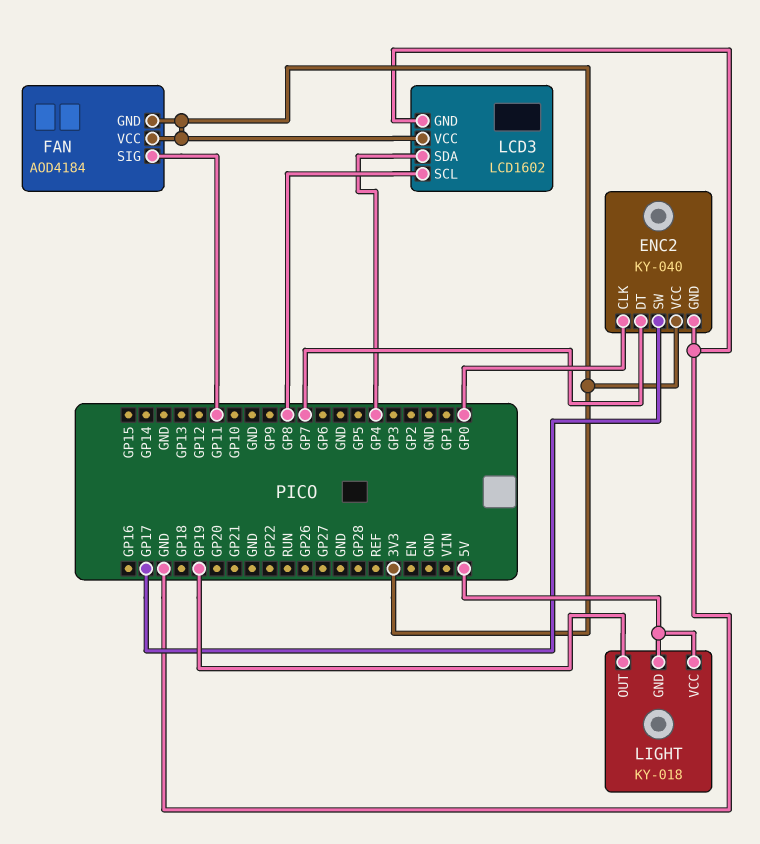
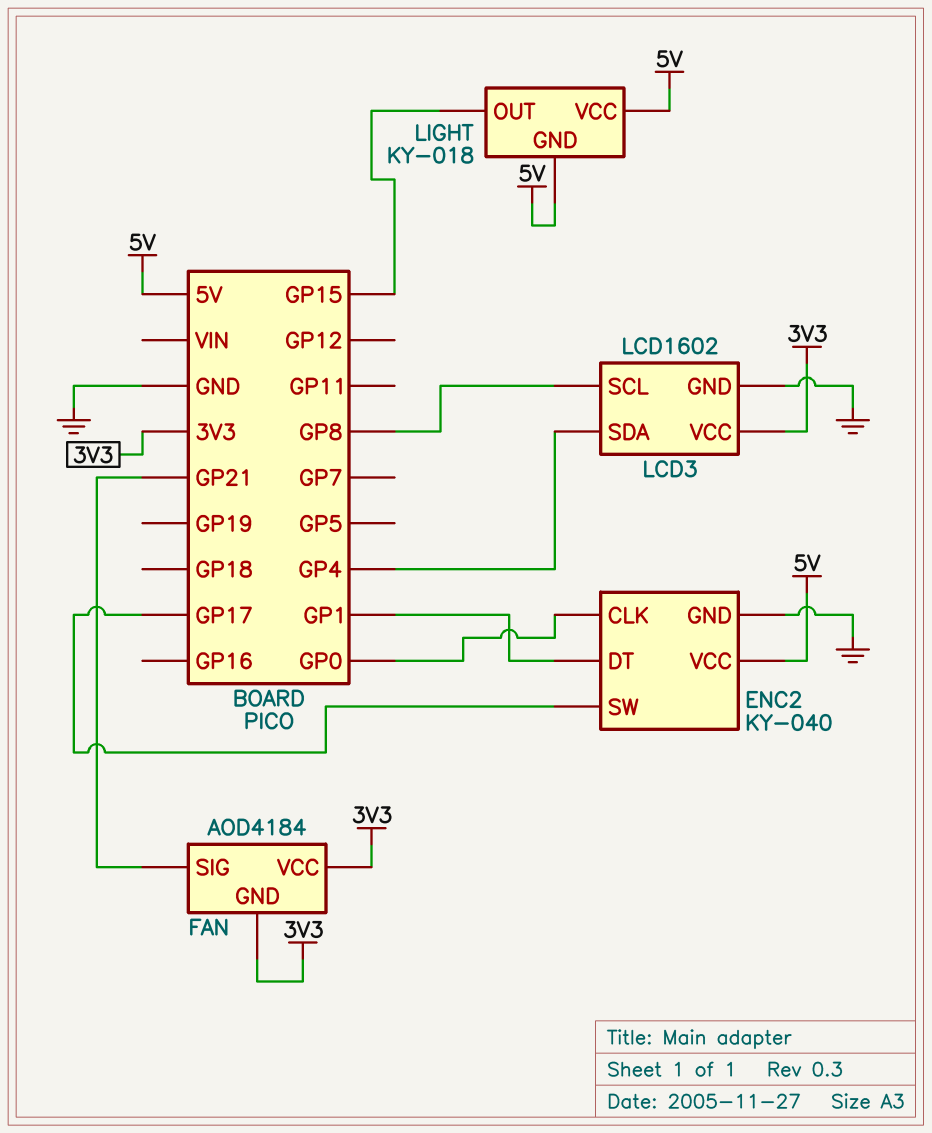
ENC2 pin DT: GP7 -> GP1
ENC2 pin VCC: 3V3 -> 5V
FAN pin SIG: GP11 -> GP21
LIGHT pin OUT: GP19 -> GP15

